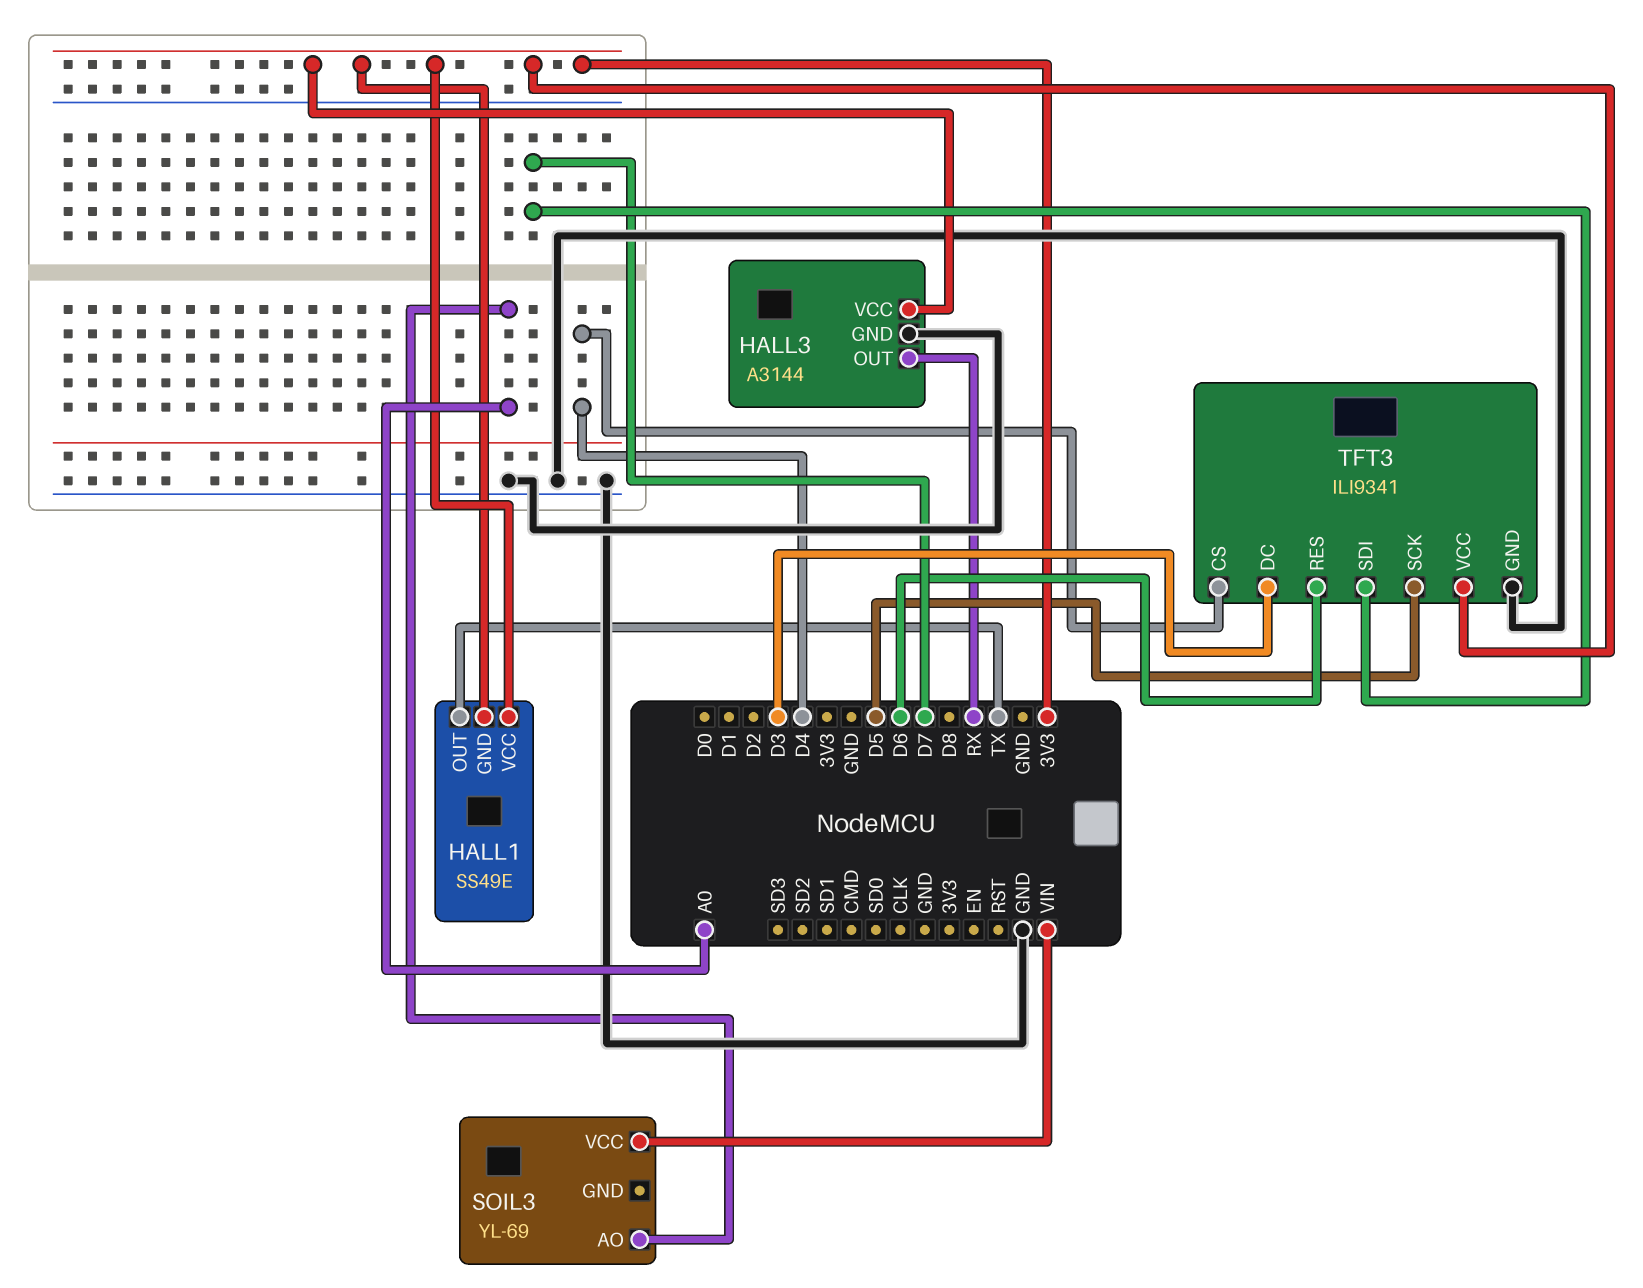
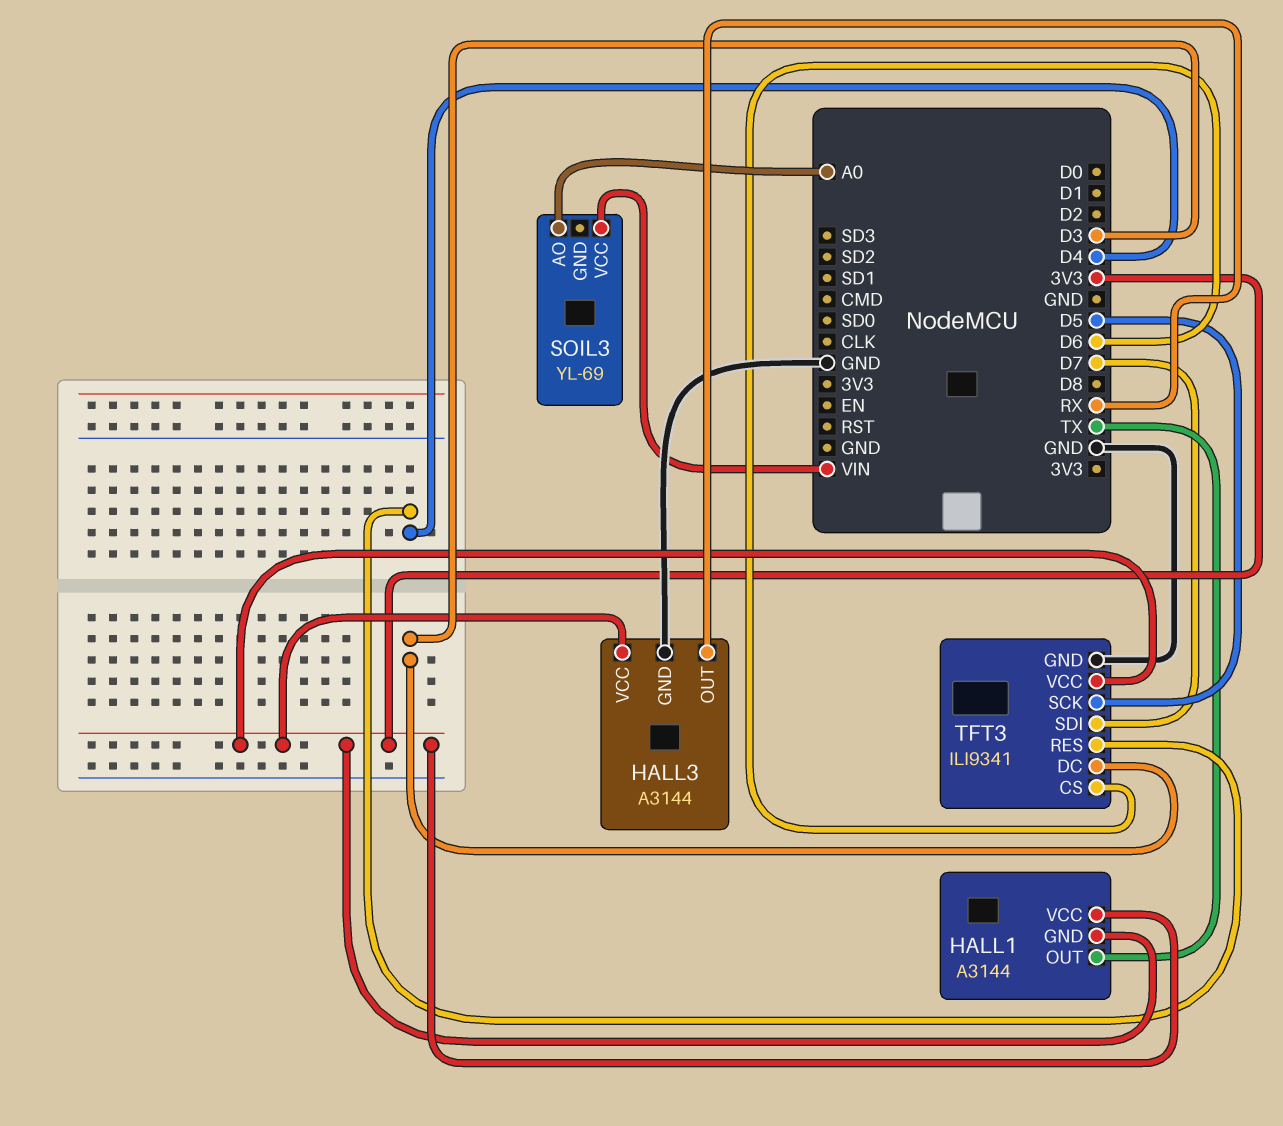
HALL1: SS49E -> A3144
TFT3 pin CS: D4 -> D6
TFT3 pin RES: D6 -> D4

